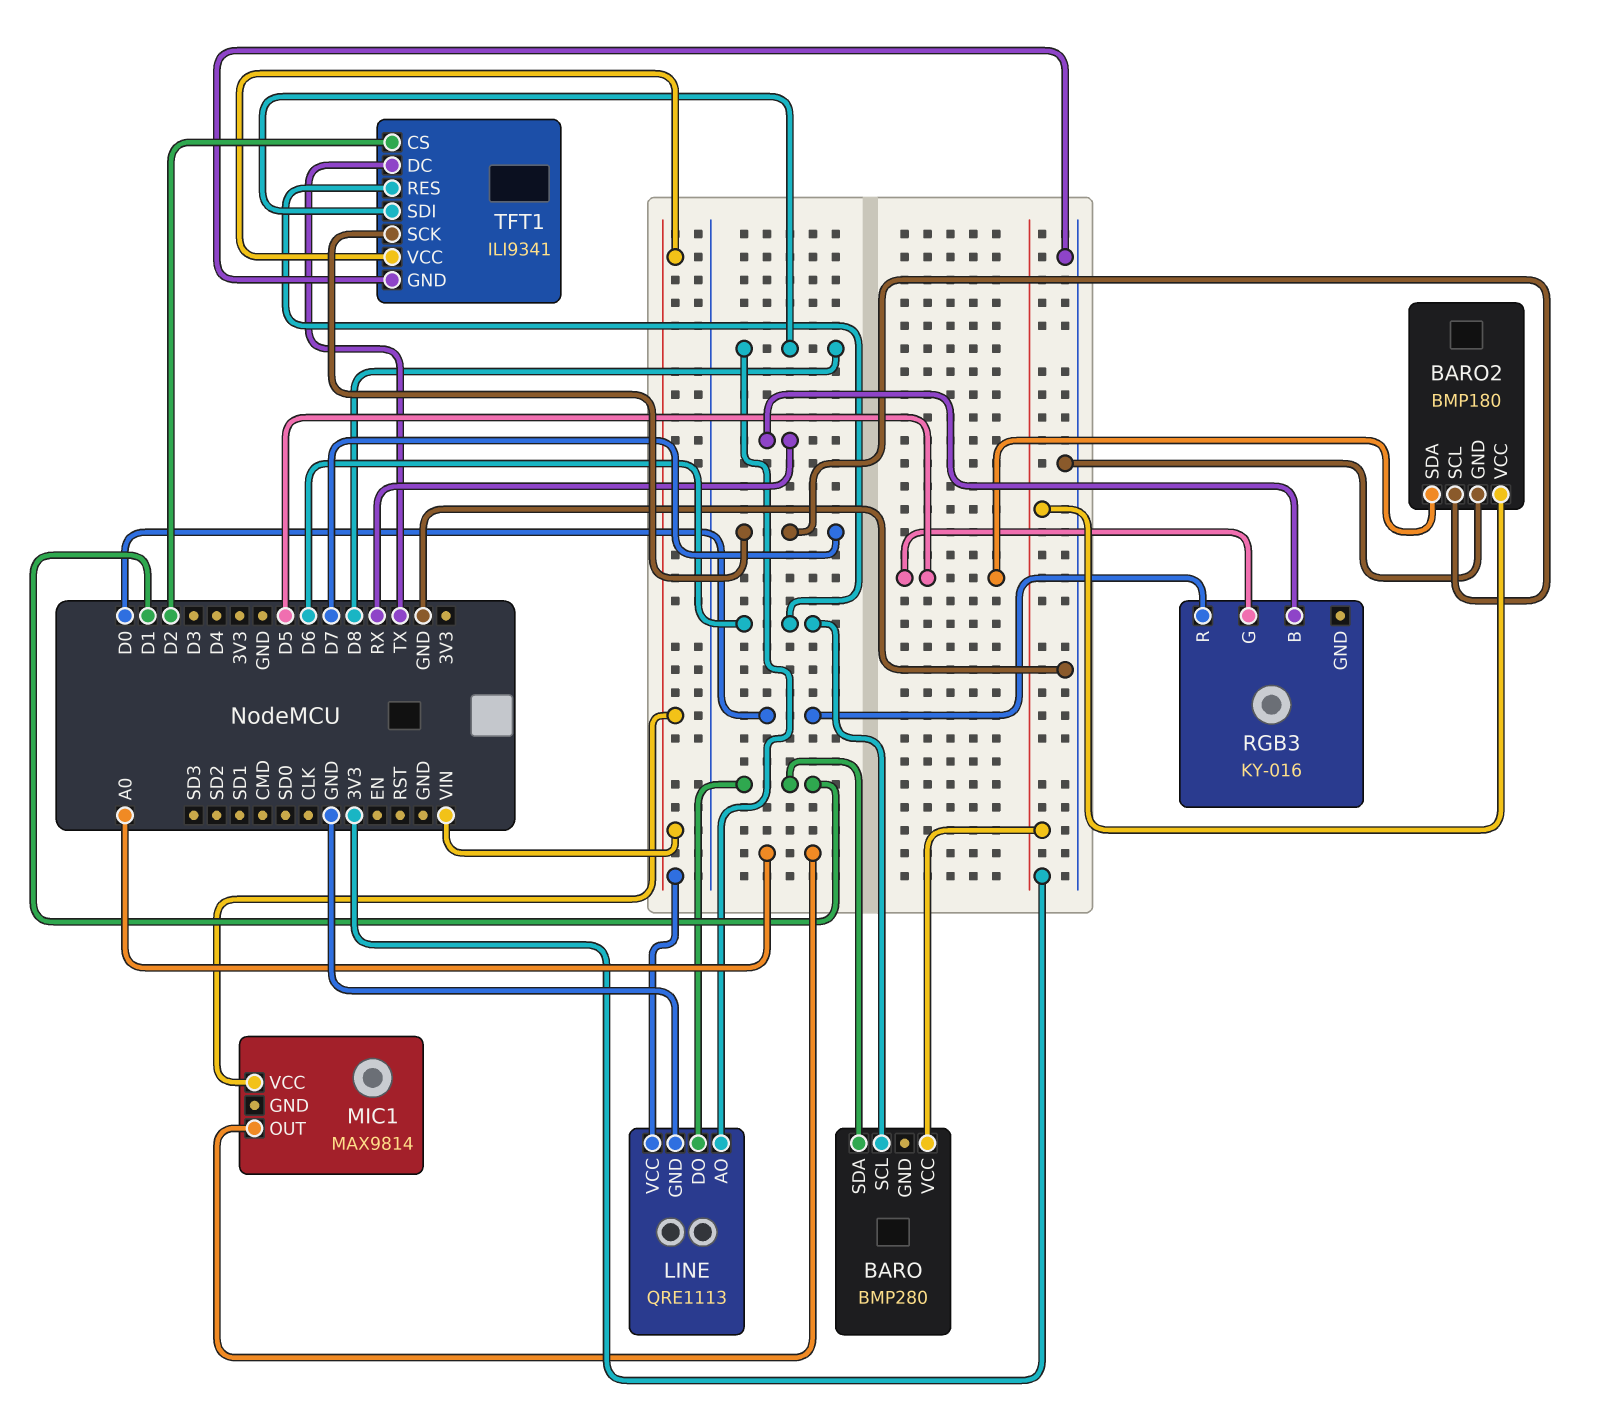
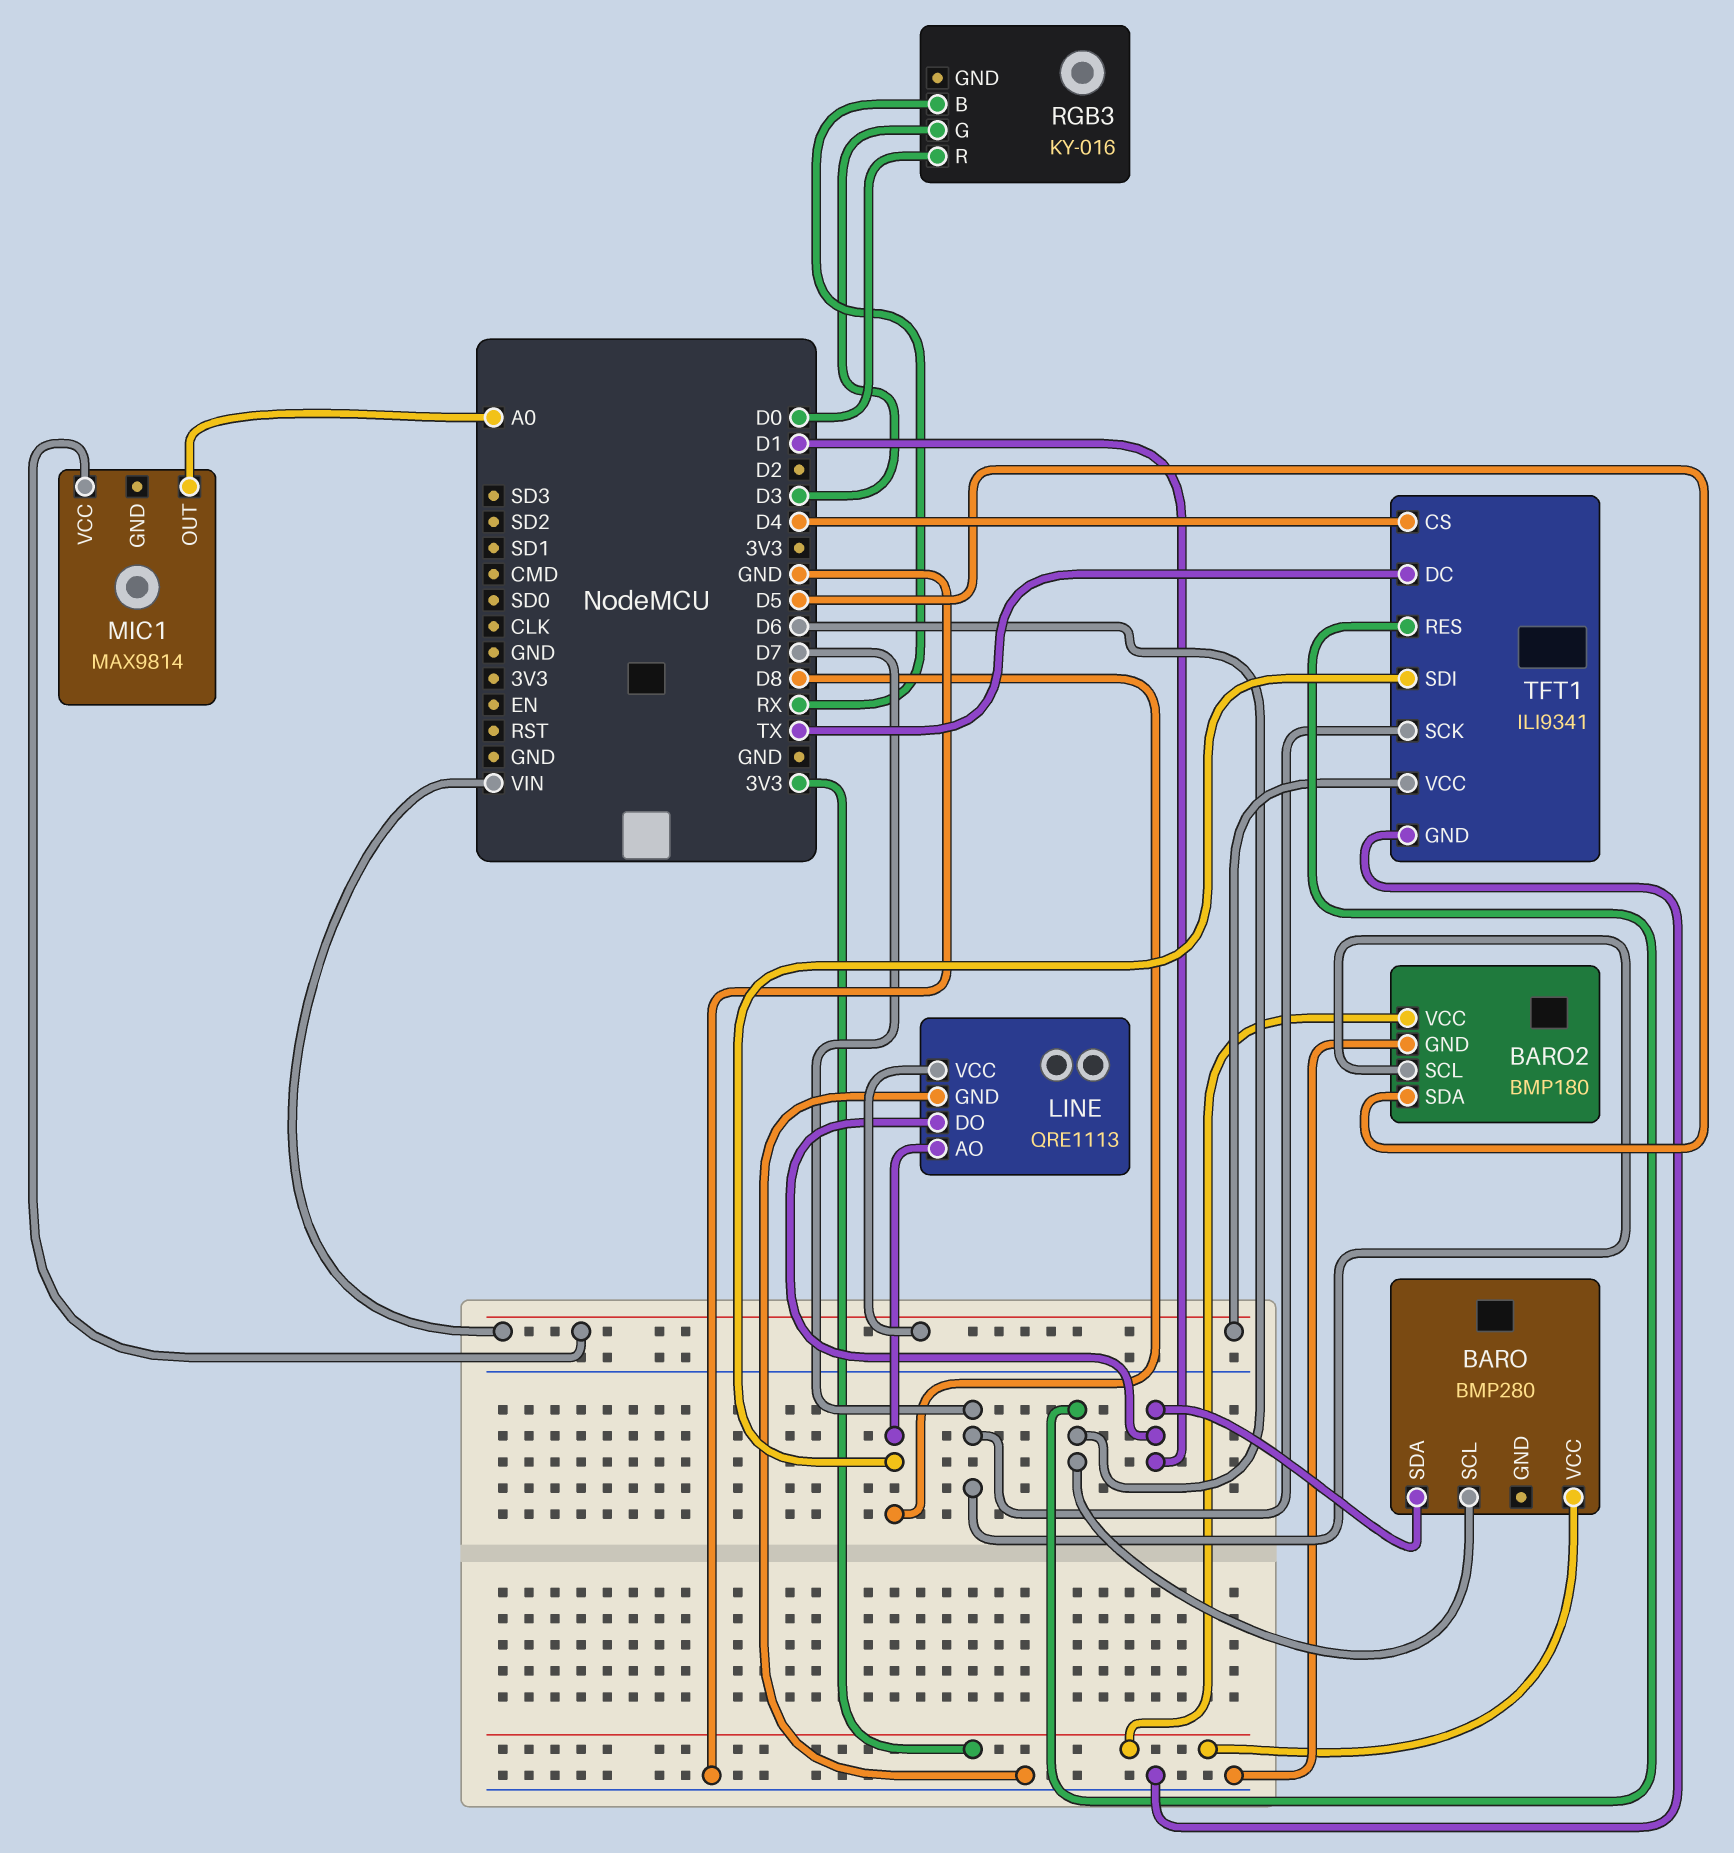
RGB3 pin G: D5 -> D3
TFT1 pin CS: D2 -> D4

